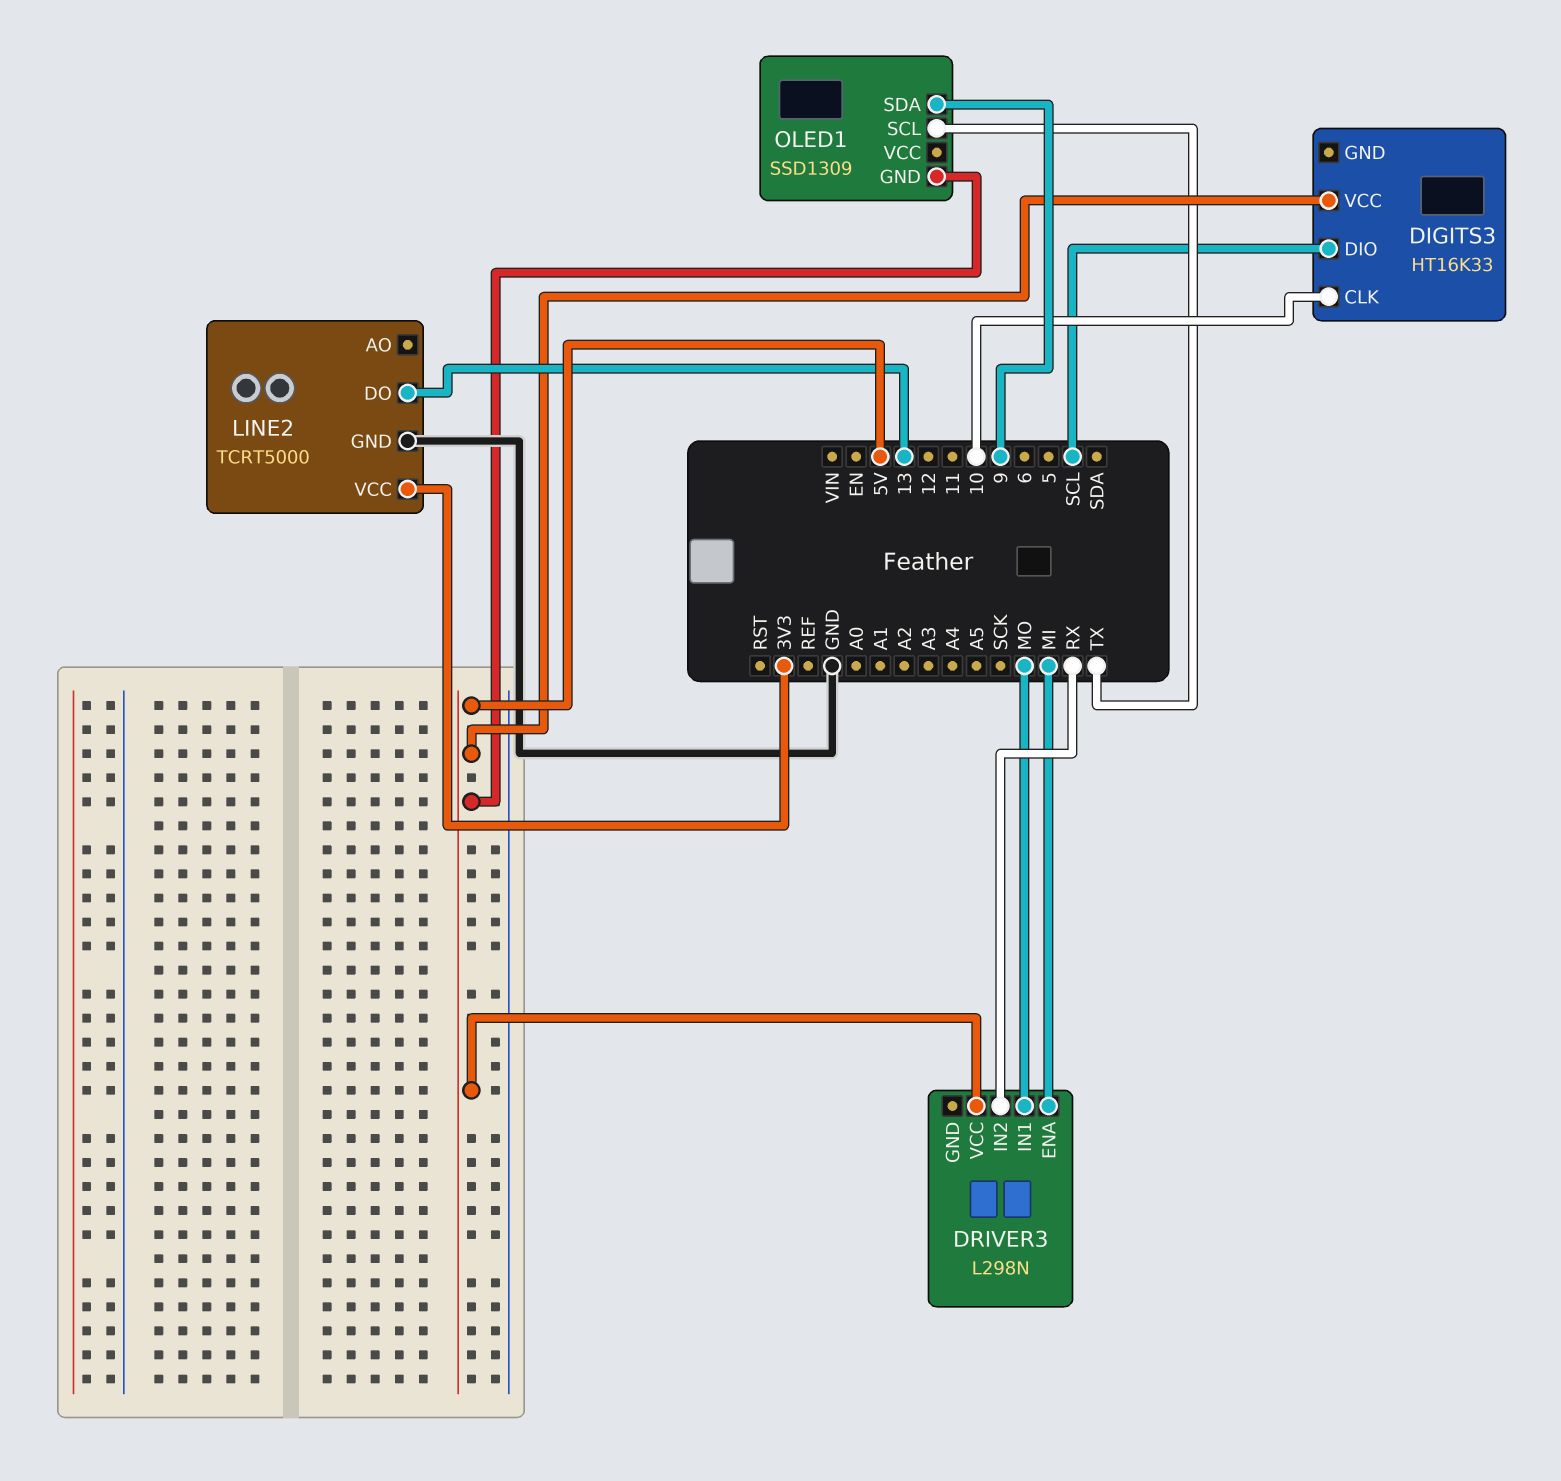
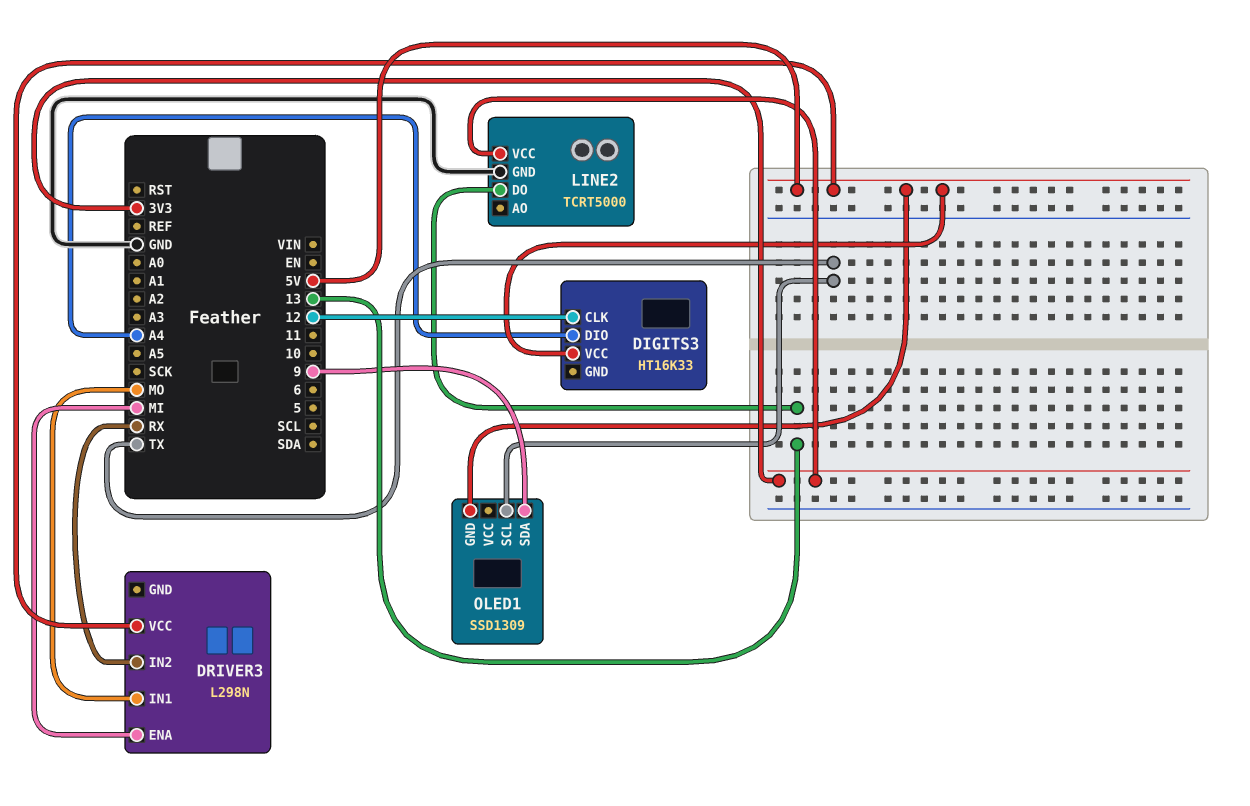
DIGITS3 pin CLK: 10 -> 12
DIGITS3 pin DIO: SCL -> A4

